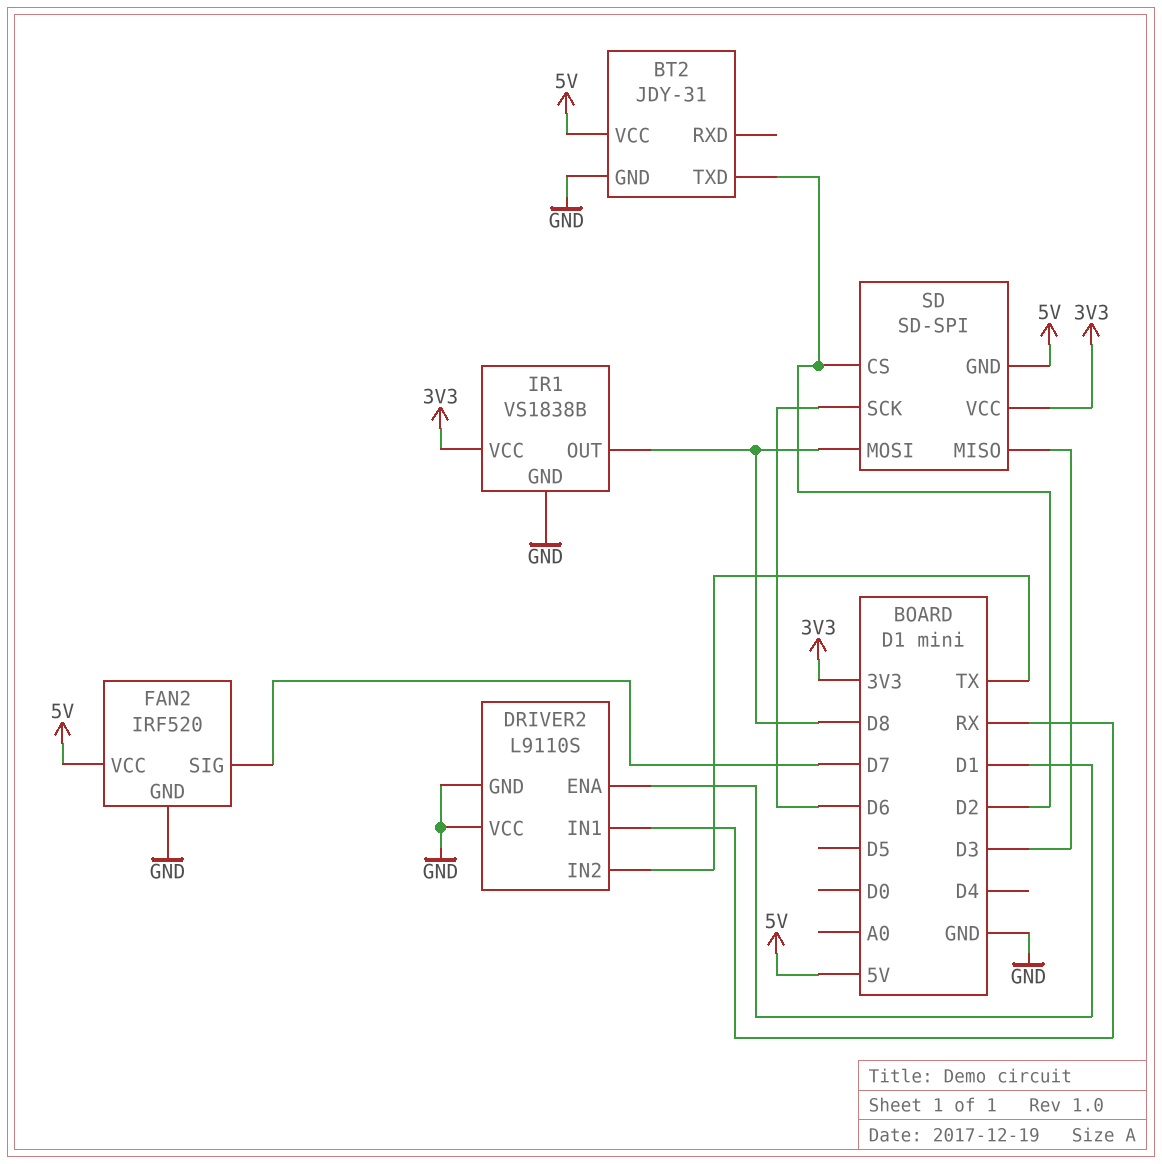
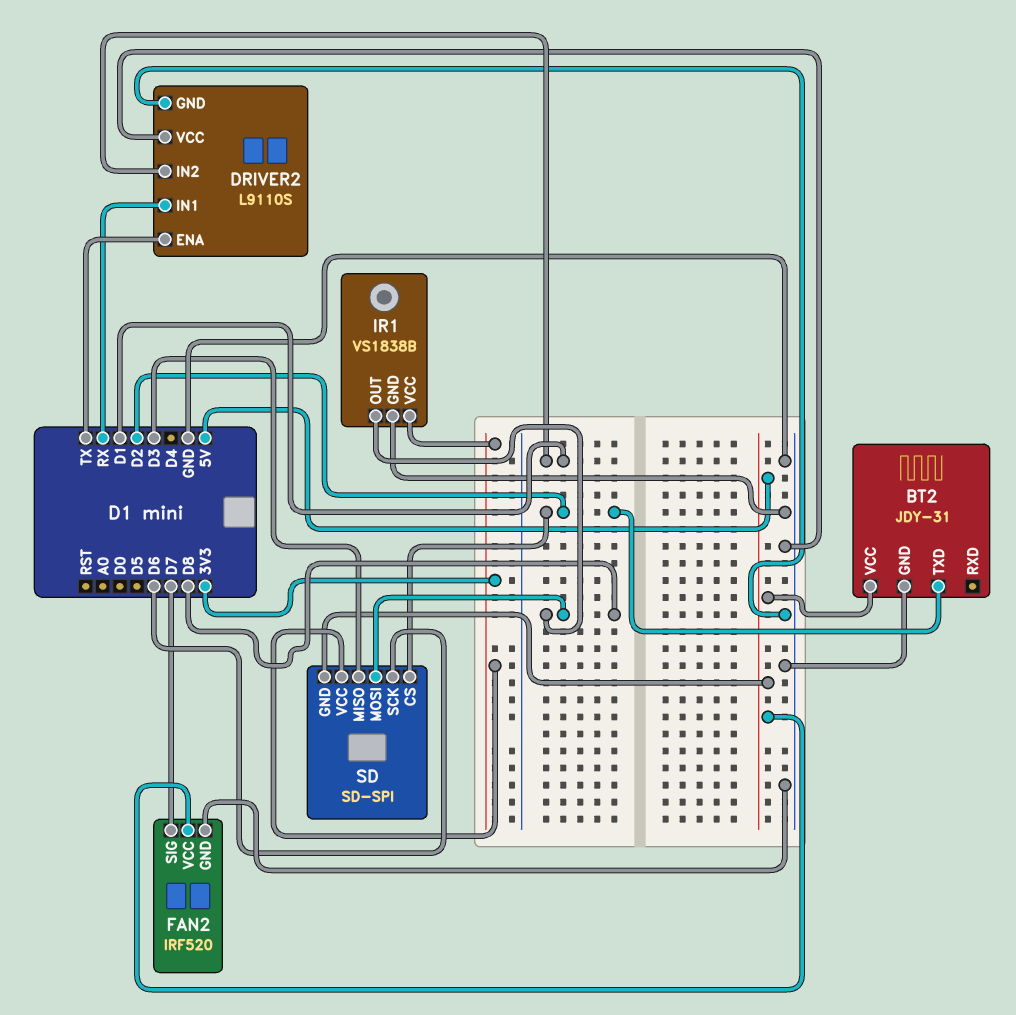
DRIVER2 pin ENA: D1 -> TX
DRIVER2 pin IN2: TX -> D1

